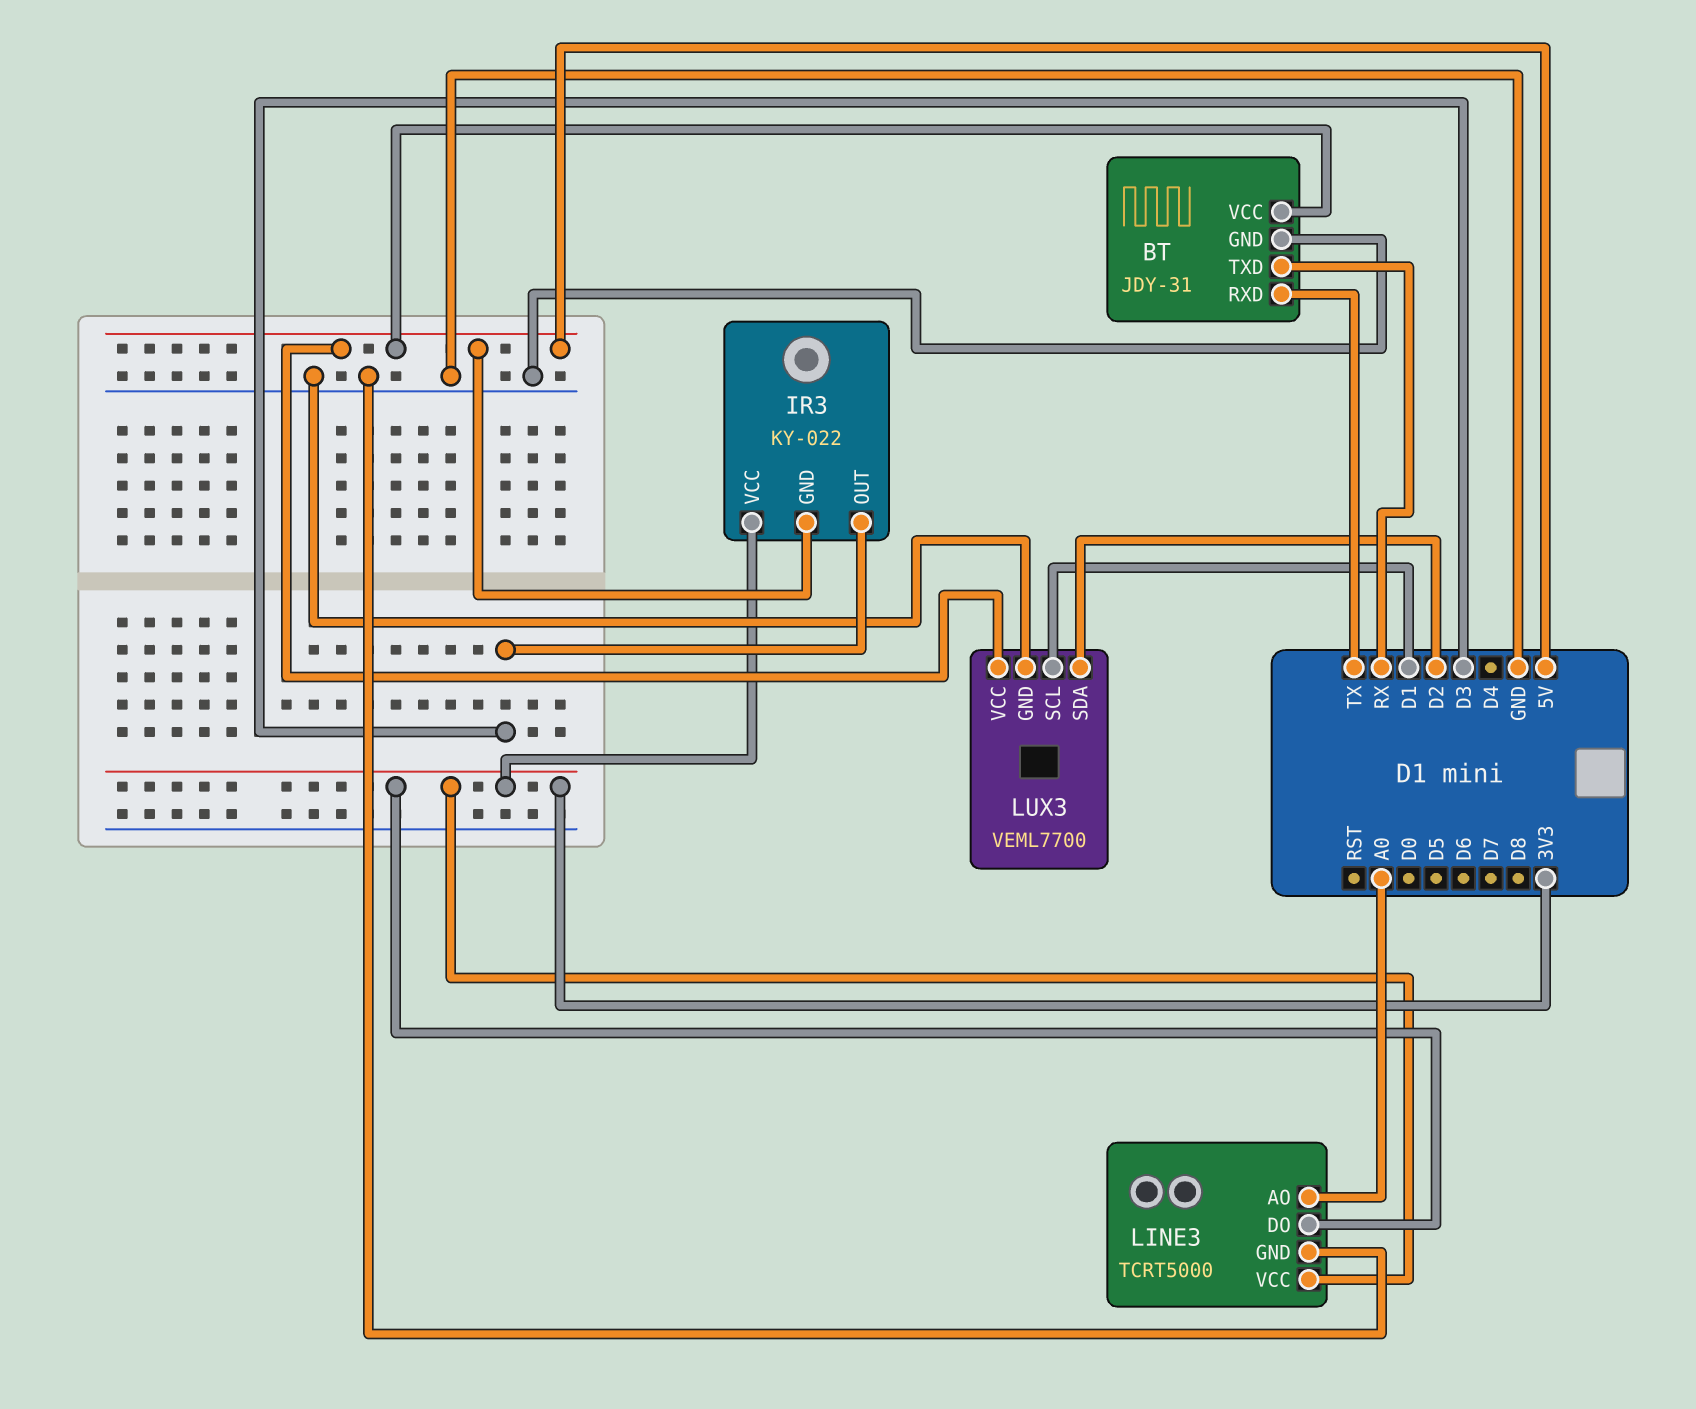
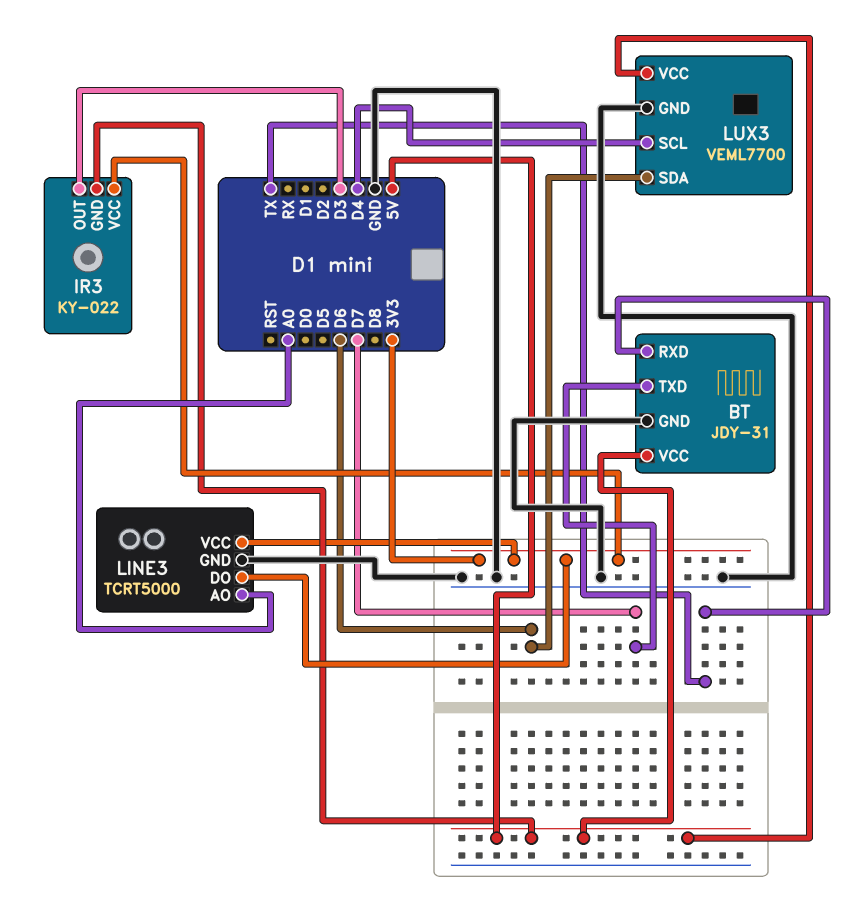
BT pin TXD: RX -> D7
LUX3 pin SCL: D1 -> D4
LUX3 pin SDA: D2 -> D6

